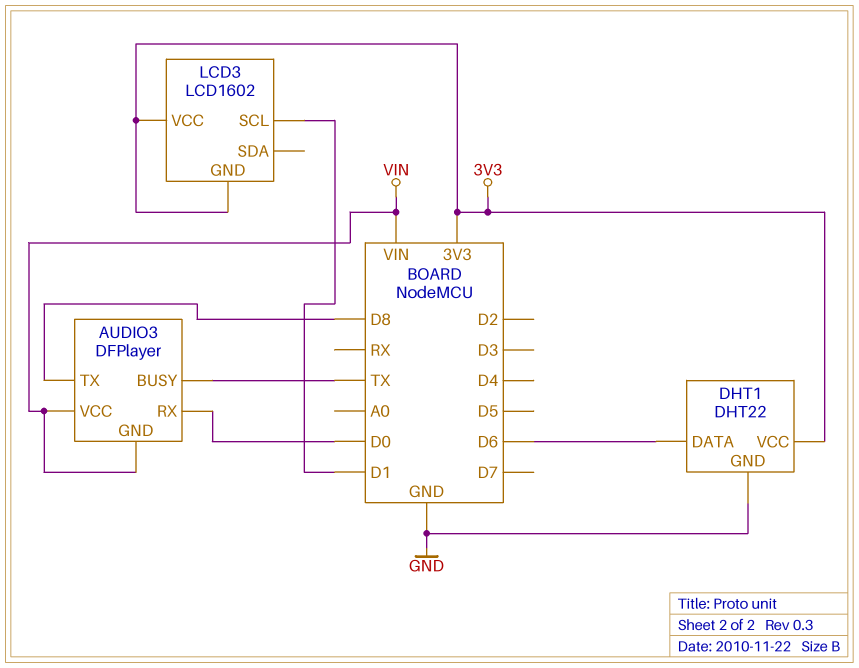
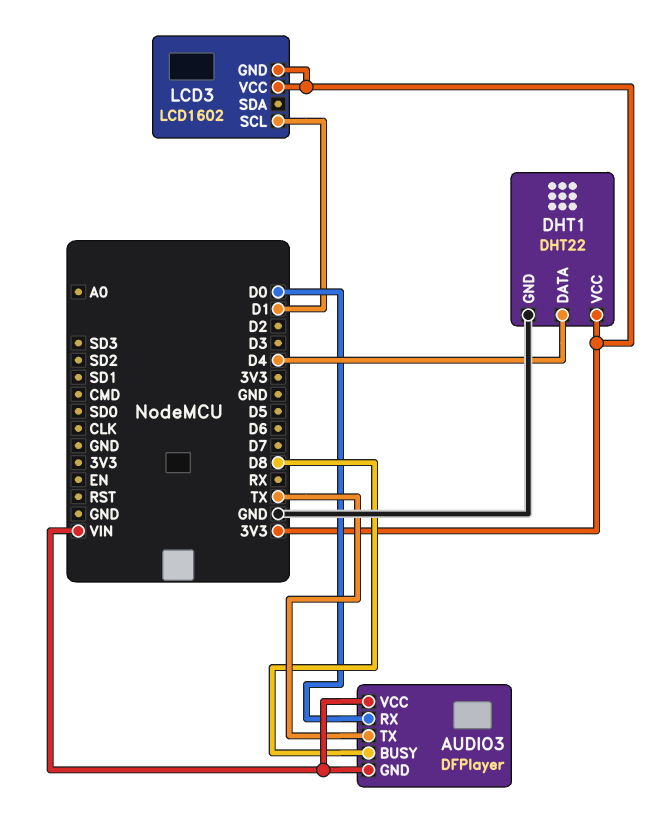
AUDIO3 pin BUSY: TX -> D8
AUDIO3 pin TX: D8 -> TX
DHT1 pin DATA: D6 -> D4

